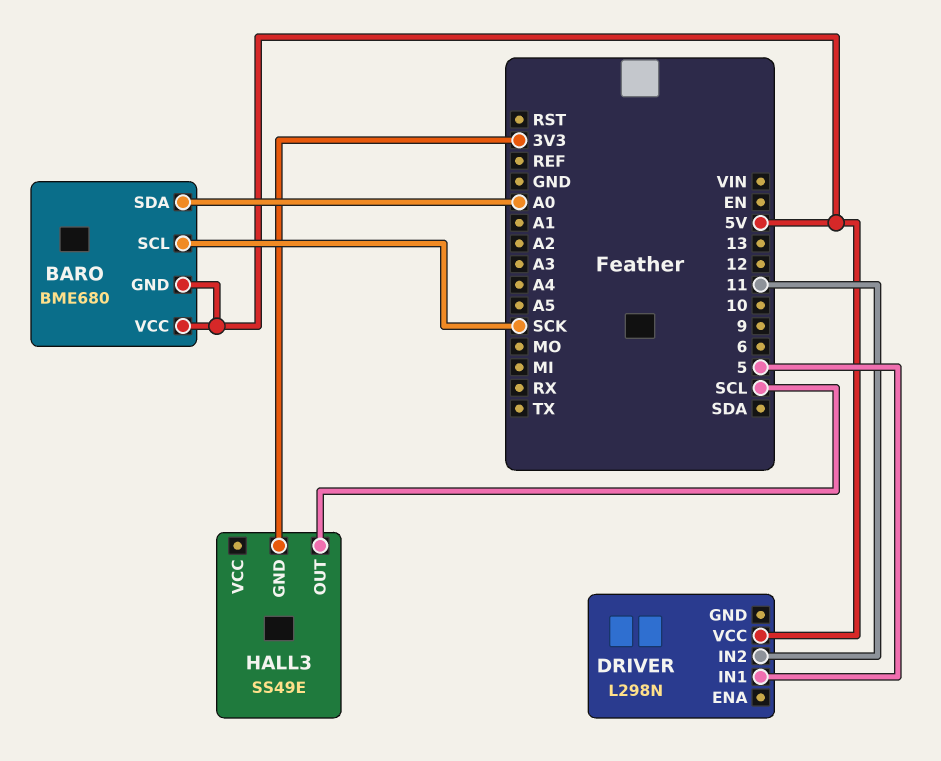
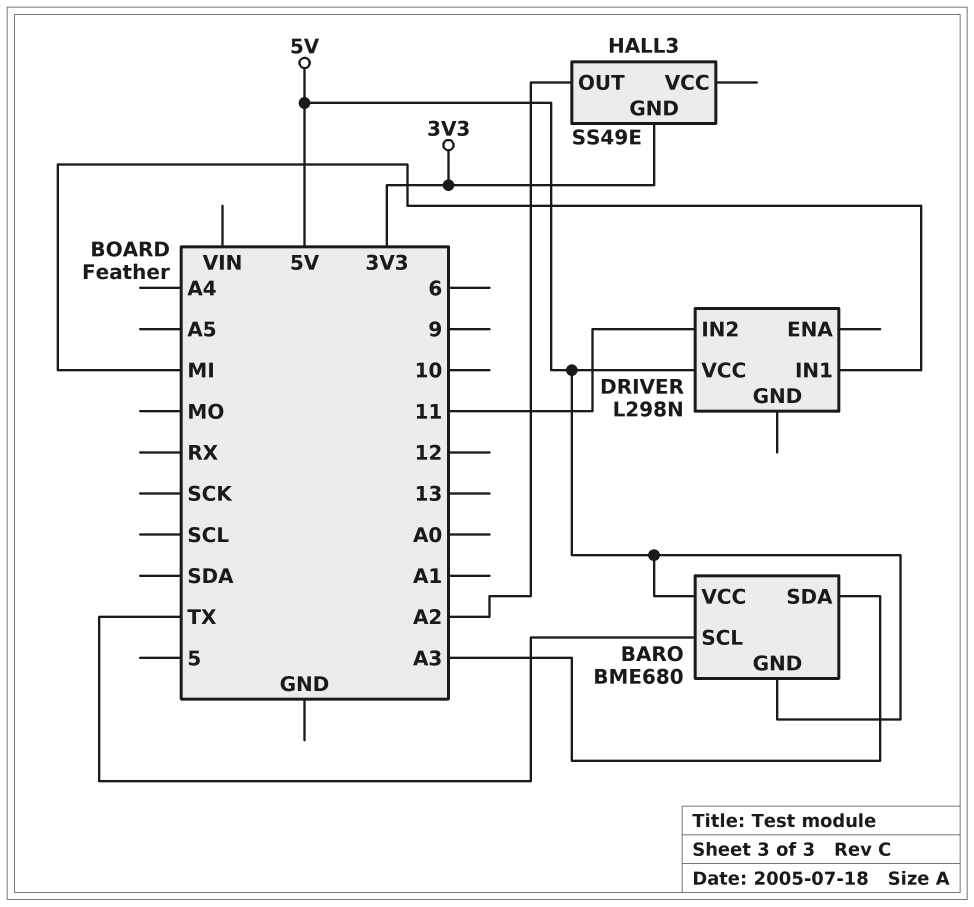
BARO pin SCL: SCK -> TX
BARO pin SDA: A0 -> A3
DRIVER pin IN1: 5 -> MI
HALL3 pin OUT: SCL -> A2

